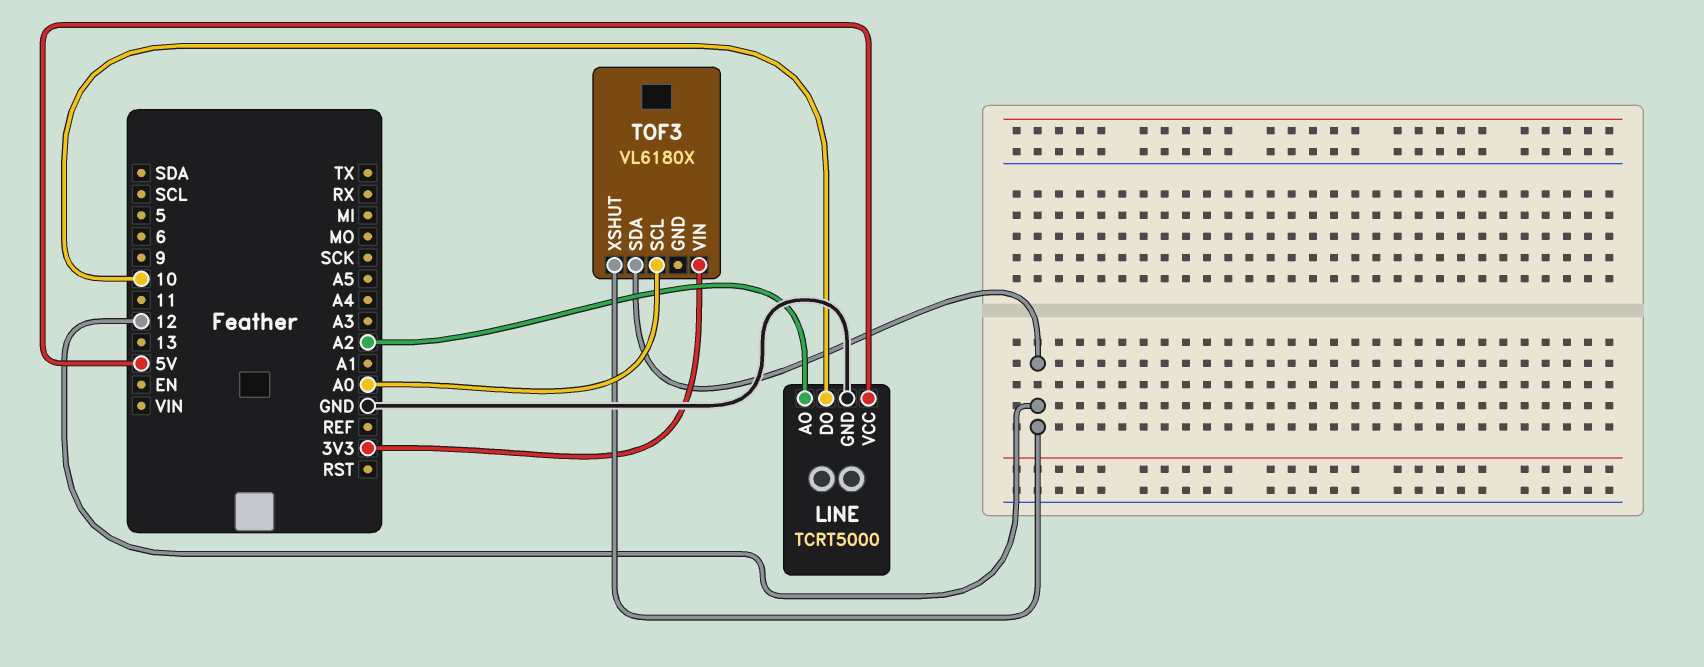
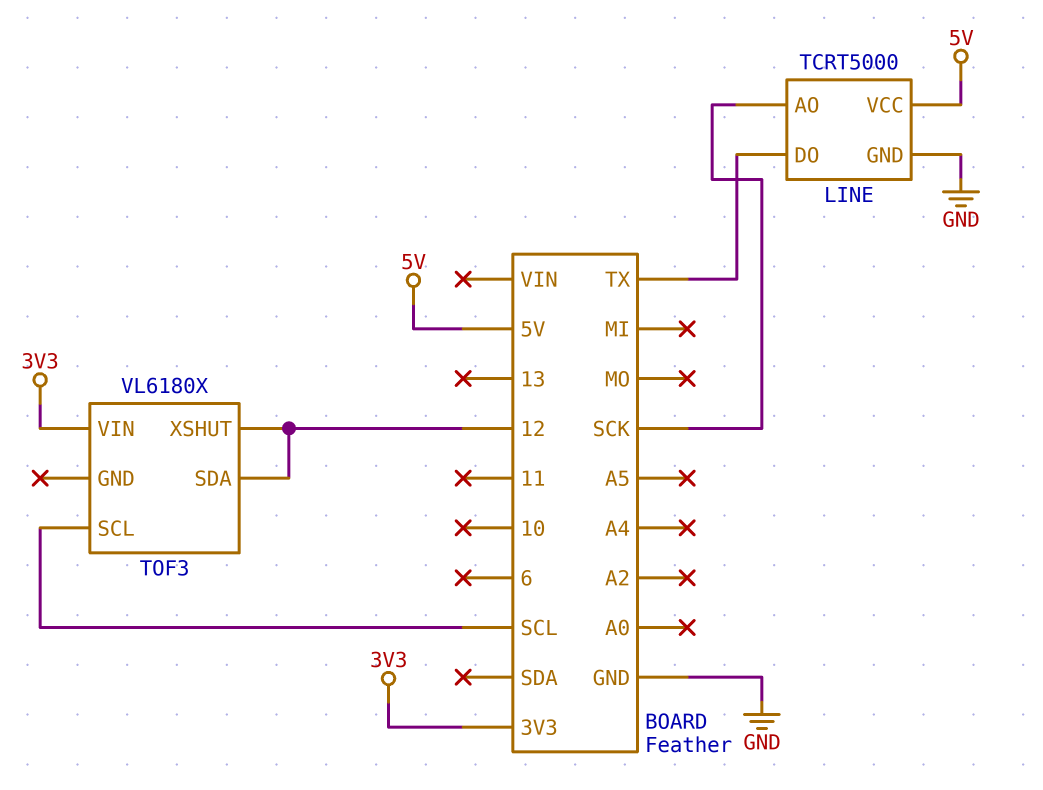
LINE pin AO: A2 -> SCK
LINE pin DO: 10 -> TX
TOF3 pin SCL: A0 -> SCL

